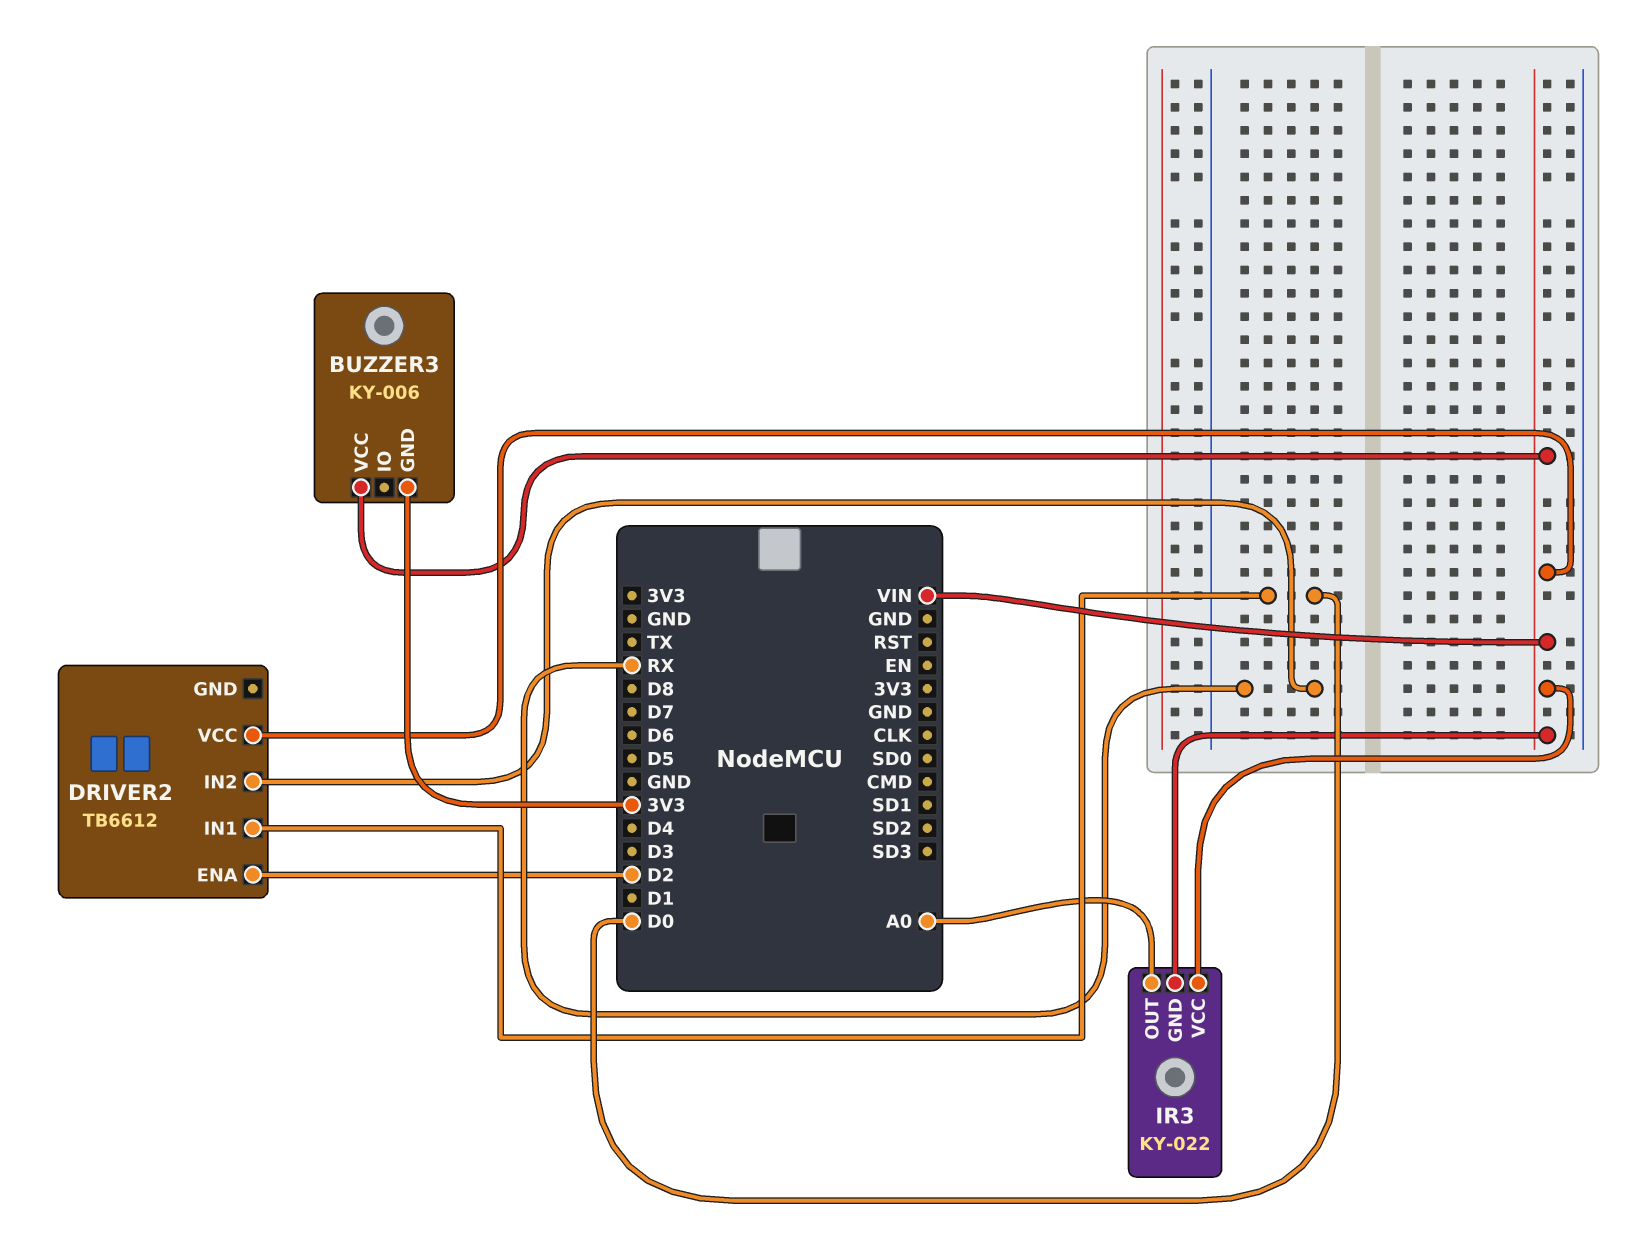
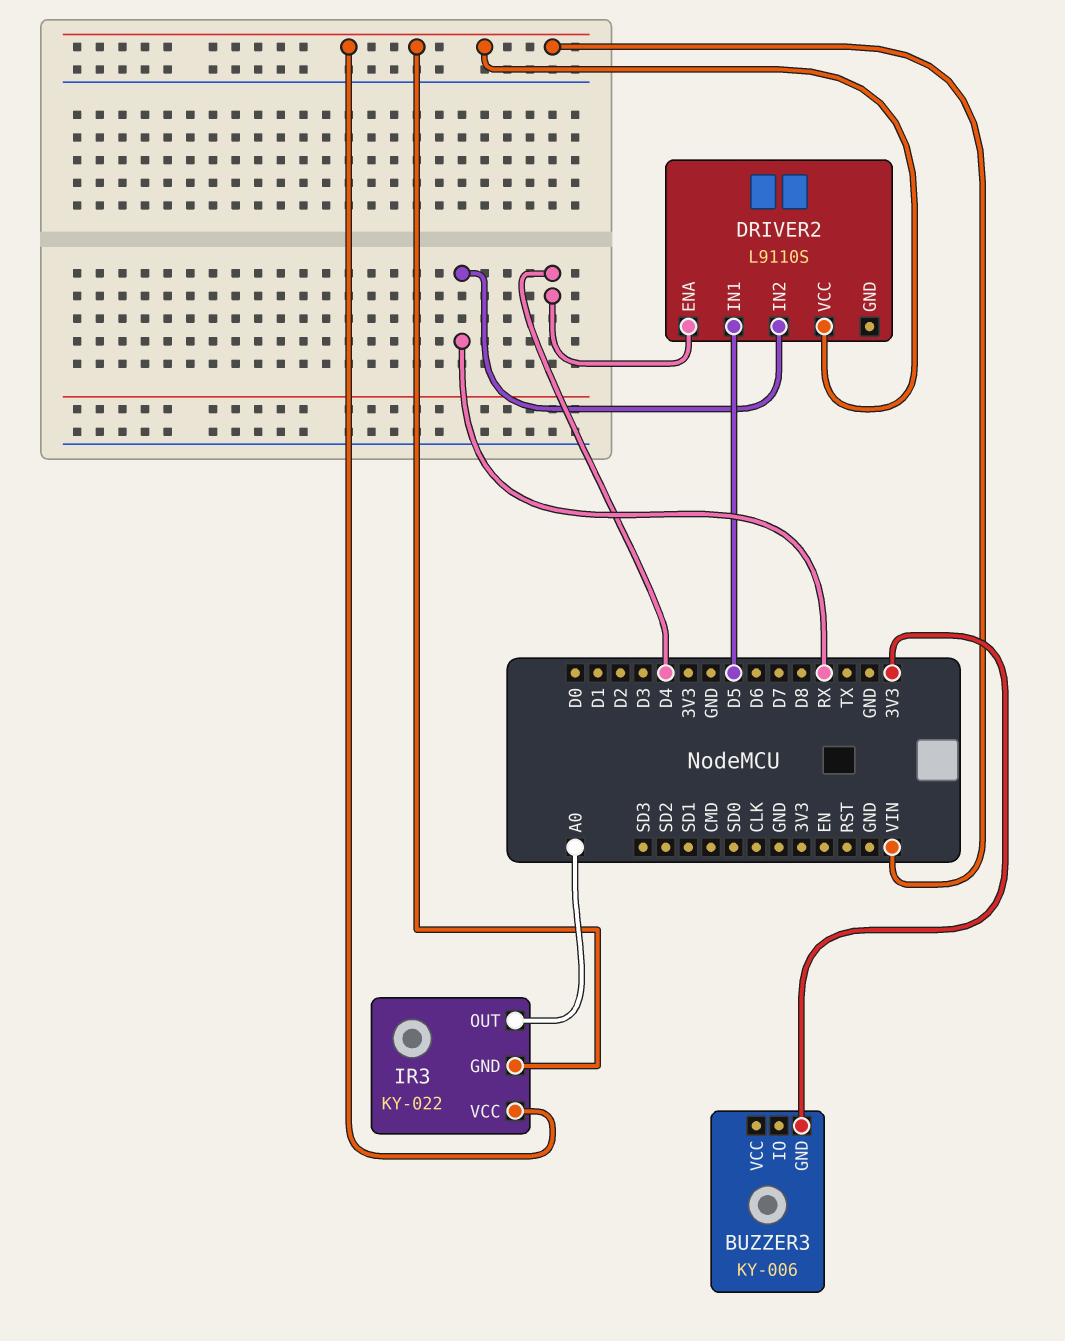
BUZZER3 pin VCC: VIN -> none
DRIVER2: TB6612 -> L9110S
DRIVER2 pin ENA: D2 -> D4
DRIVER2 pin IN1: D0 -> D5

